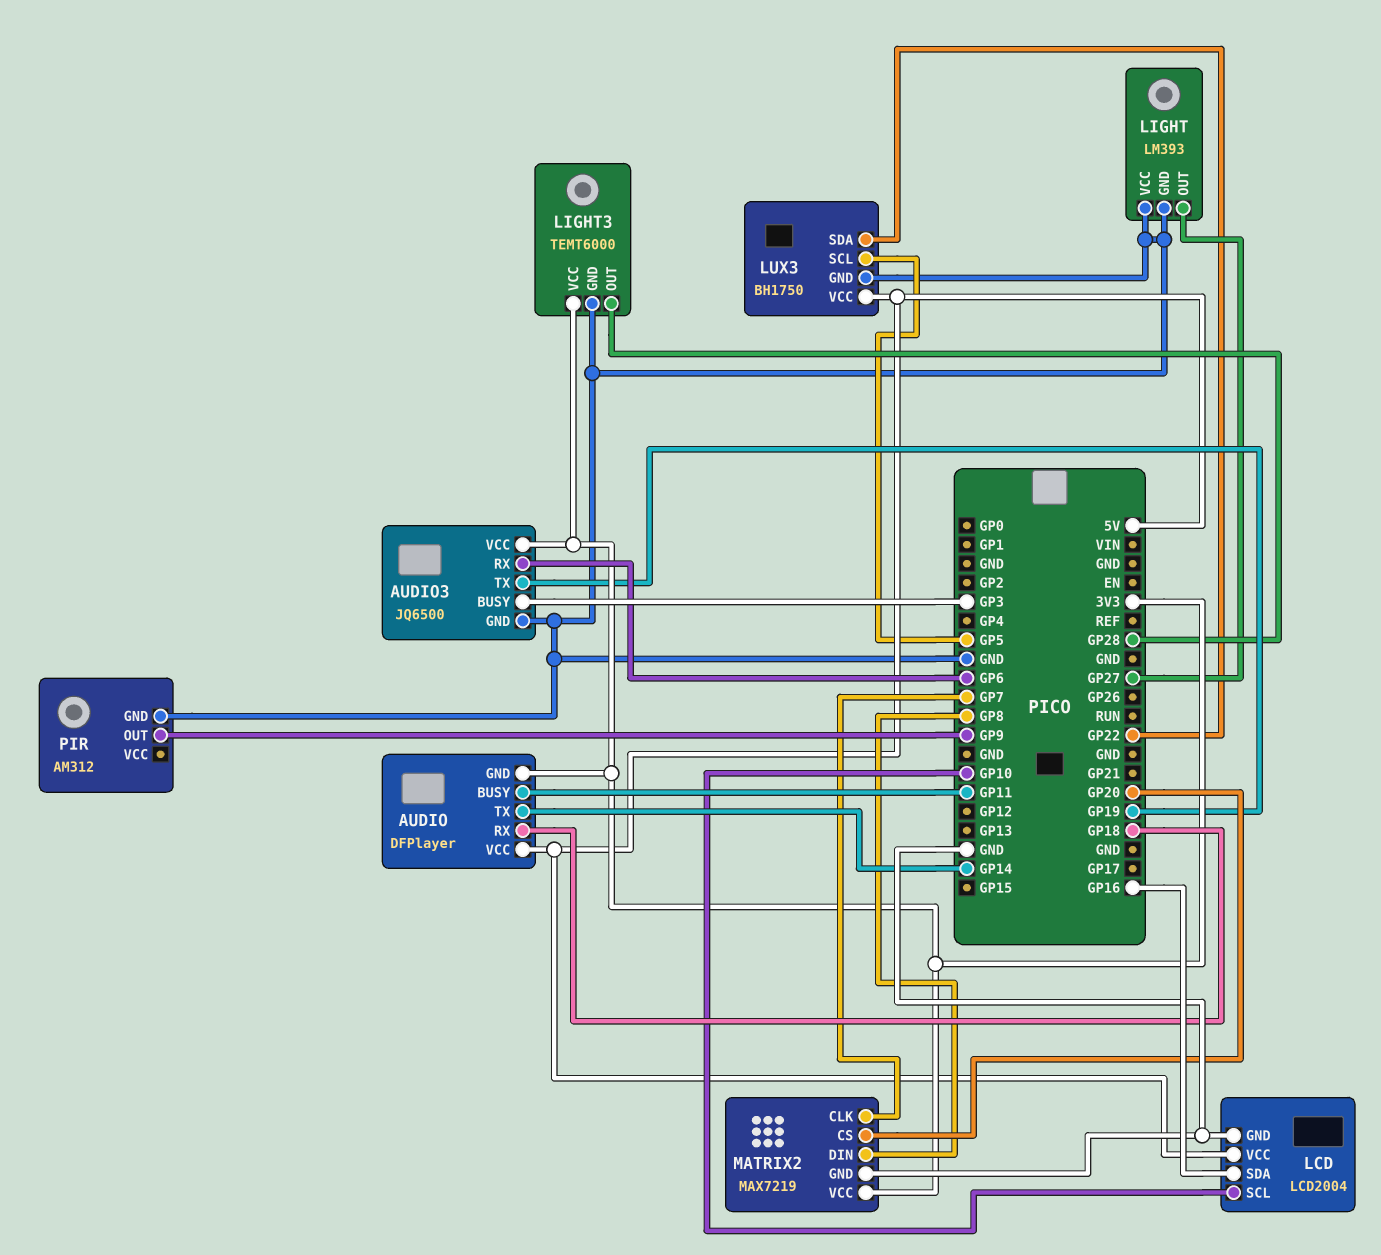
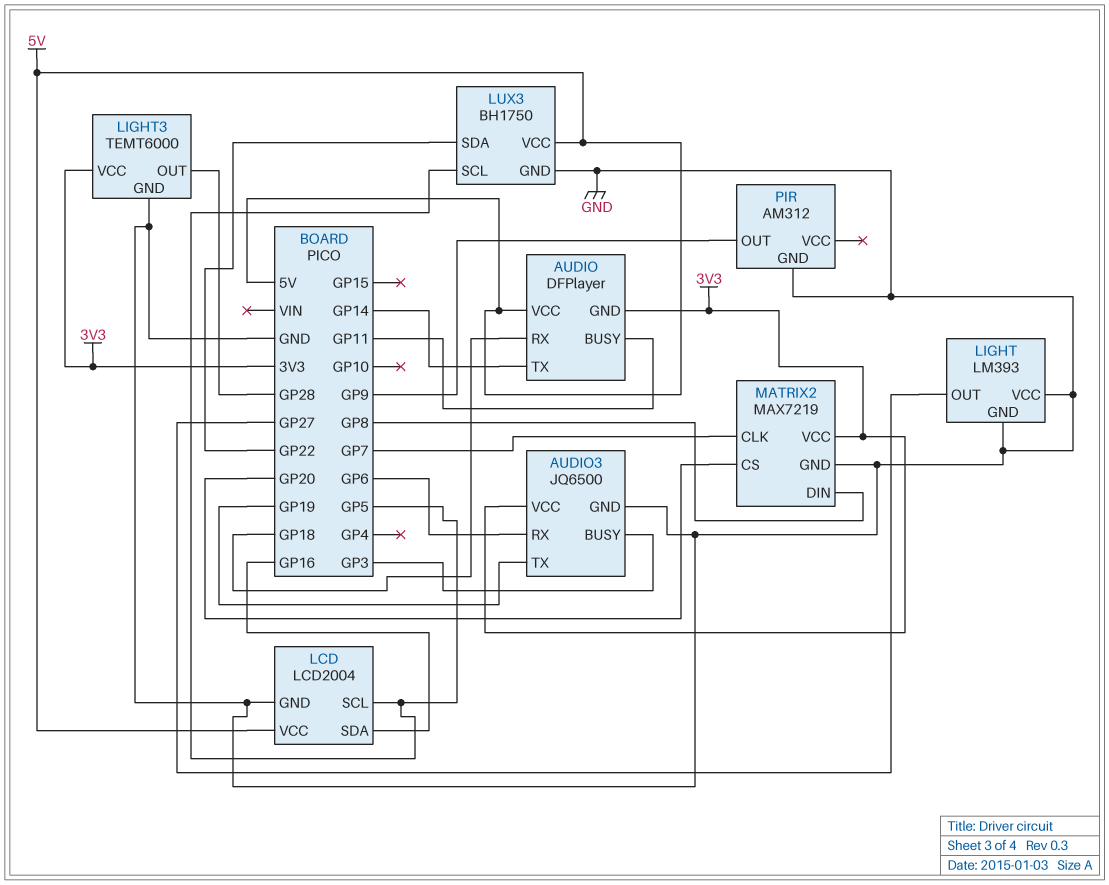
LCD pin SCL: GP10 -> GP5

